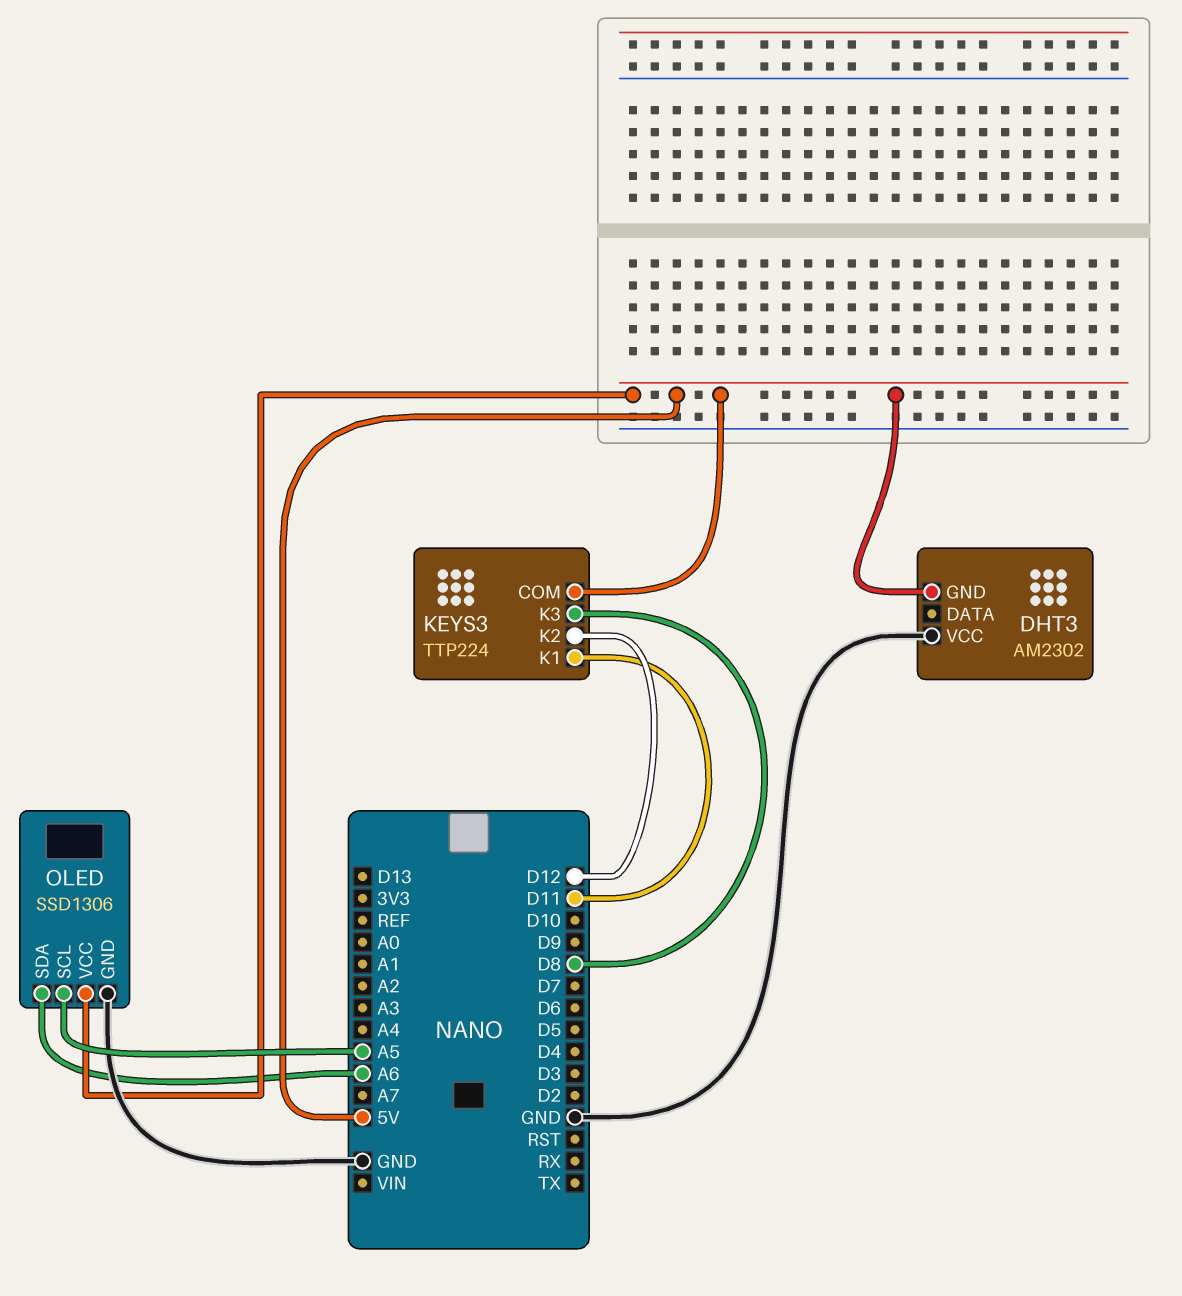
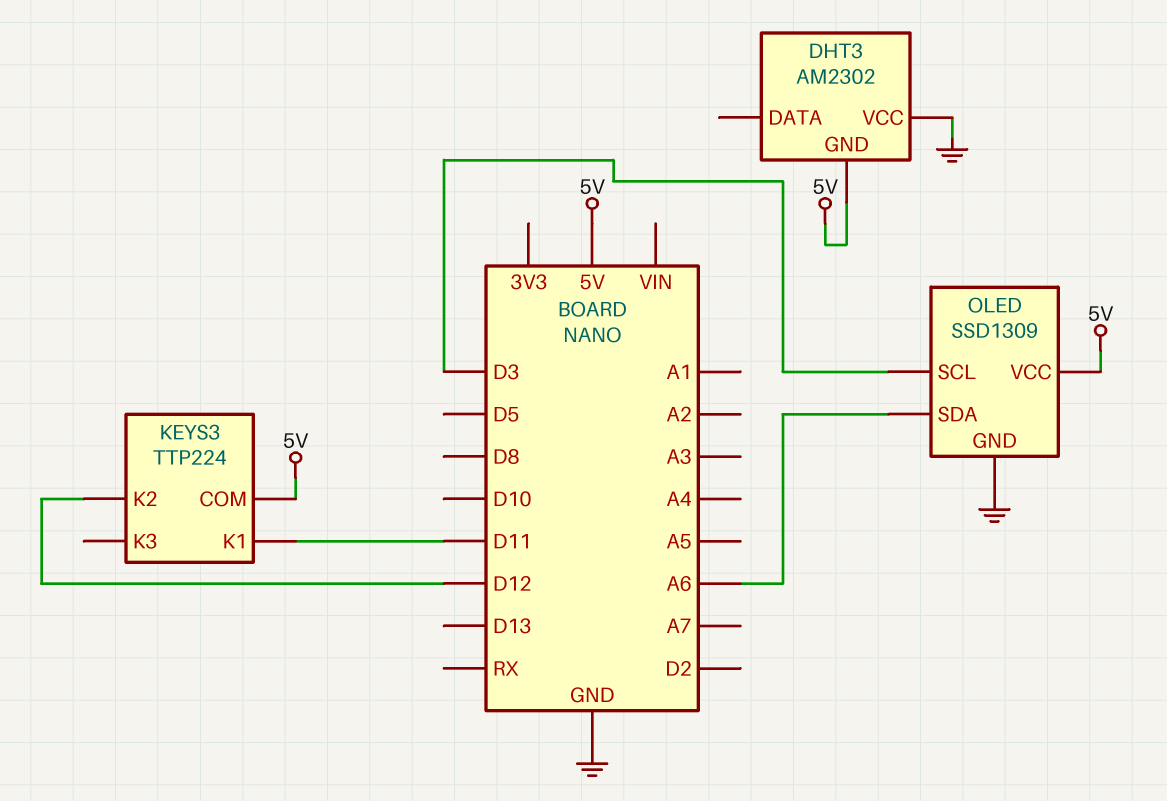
KEYS3 pin K3: D8 -> none
OLED: SSD1306 -> SSD1309
OLED pin SCL: A5 -> D3

